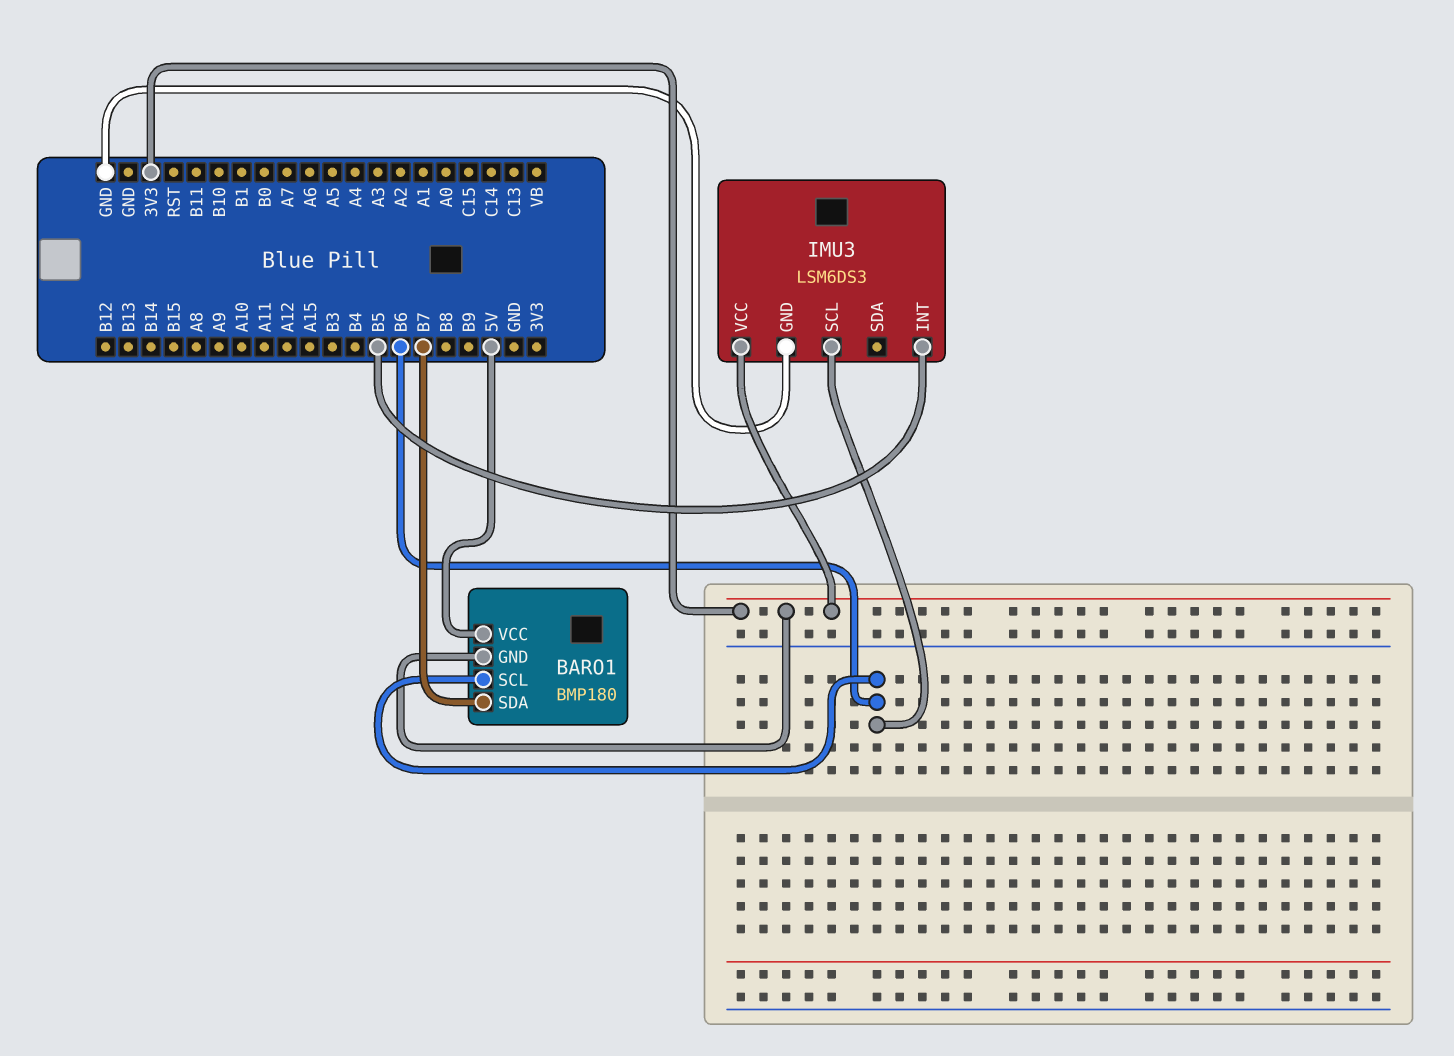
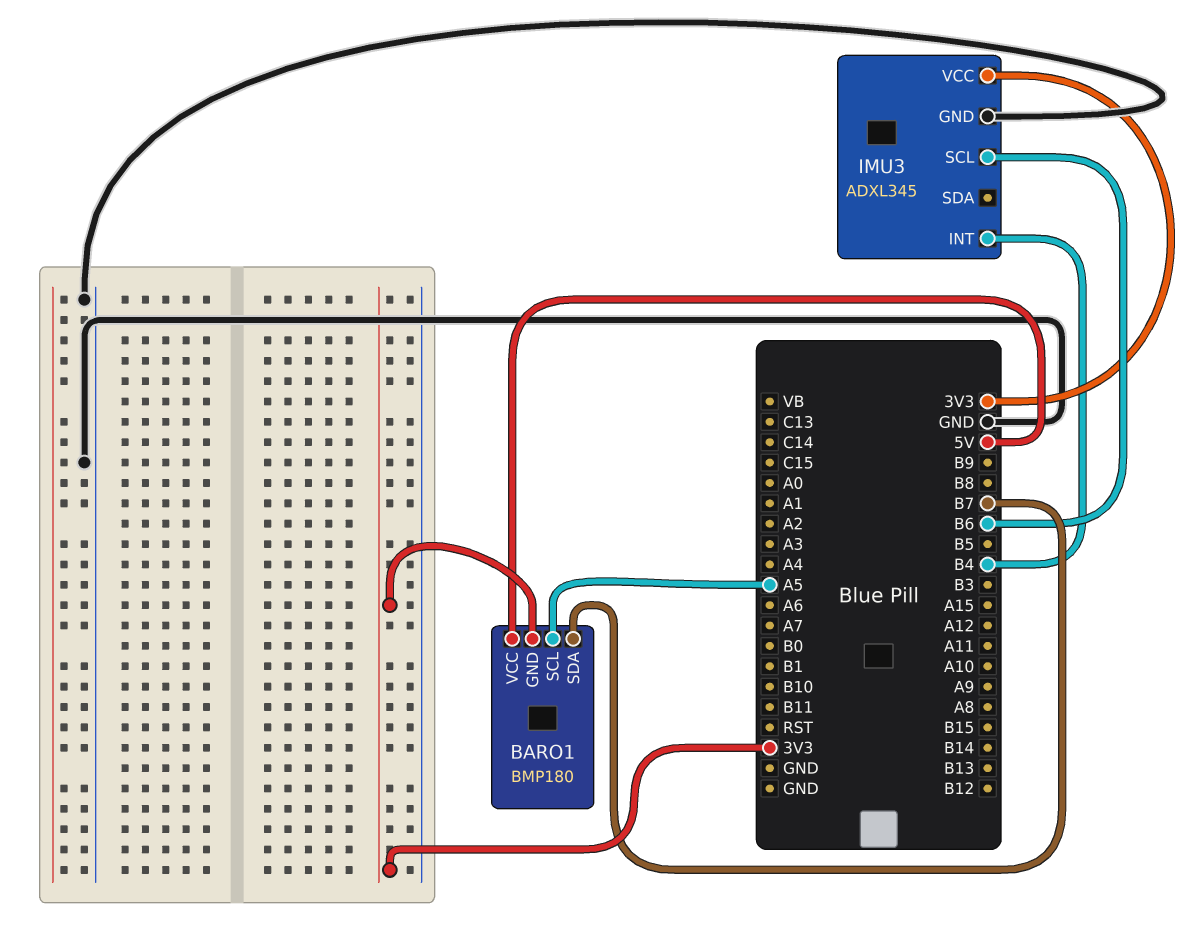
BARO1 pin SCL: B6 -> A5
IMU3: LSM6DS3 -> ADXL345
IMU3 pin INT: B5 -> B4

